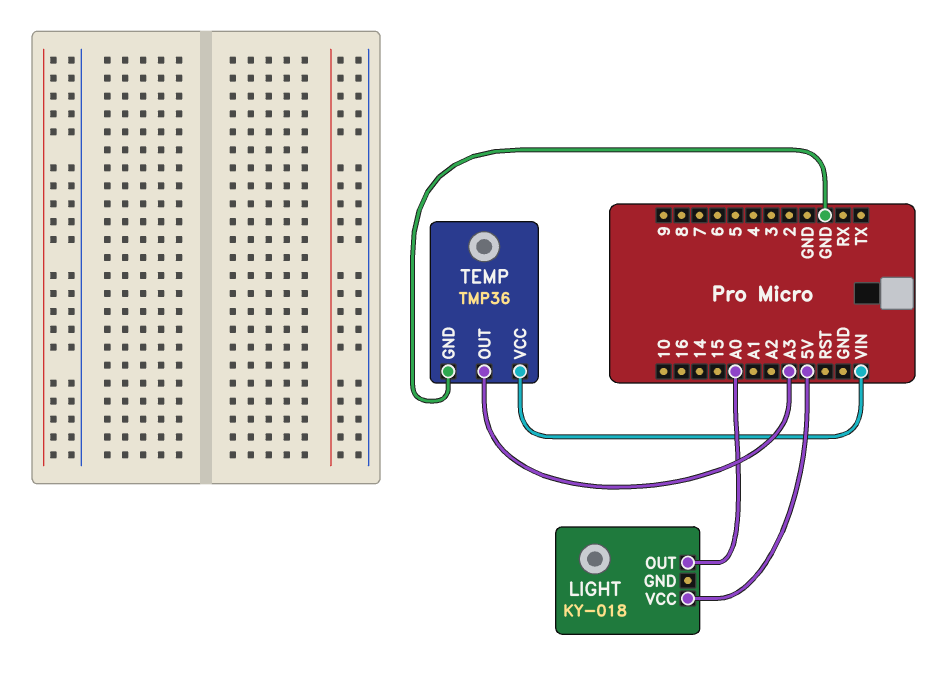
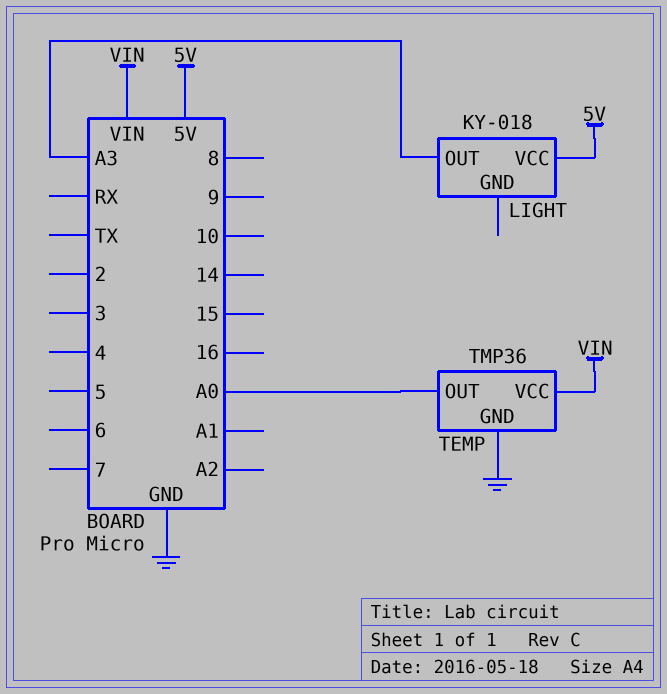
LIGHT pin OUT: A0 -> A3
TEMP pin OUT: A3 -> A0

